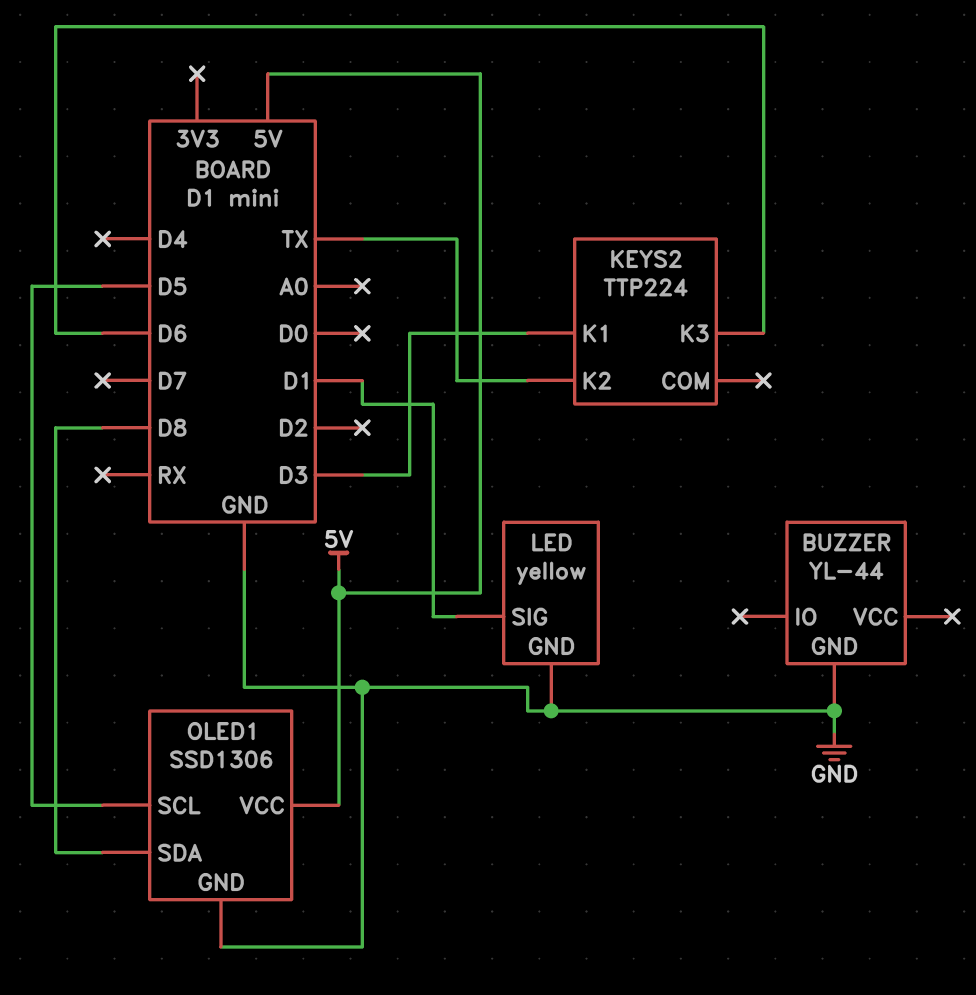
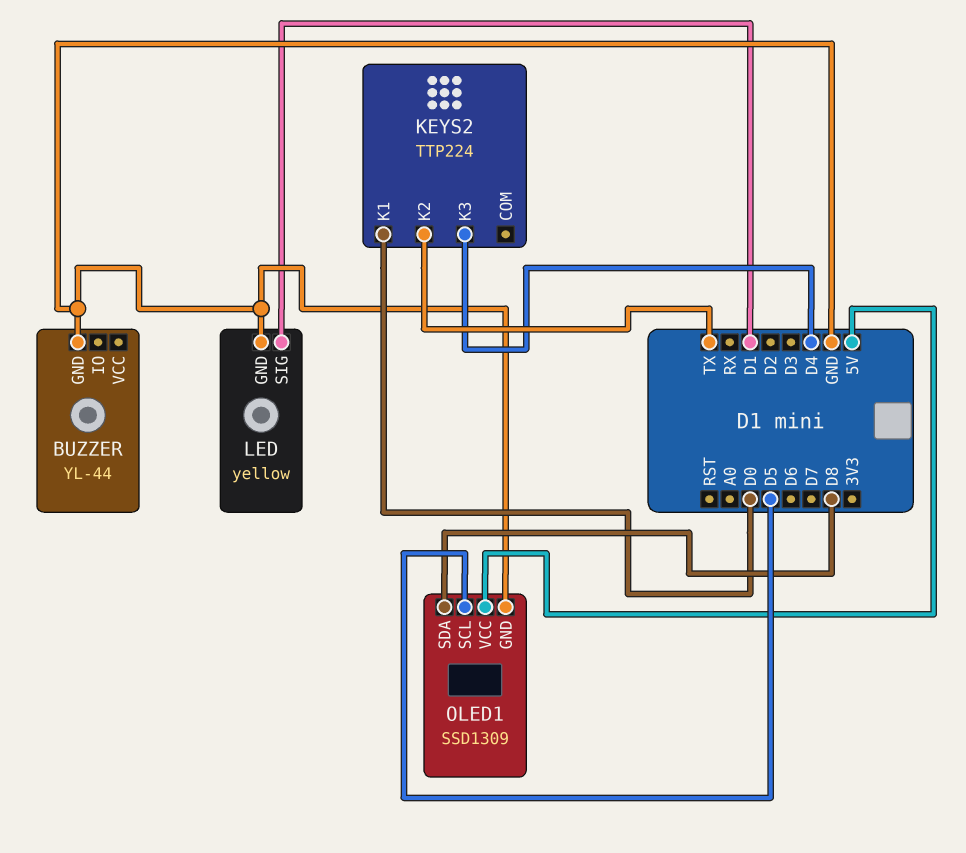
KEYS2 pin K1: D3 -> D0
KEYS2 pin K3: D6 -> D4
OLED1: SSD1306 -> SSD1309

